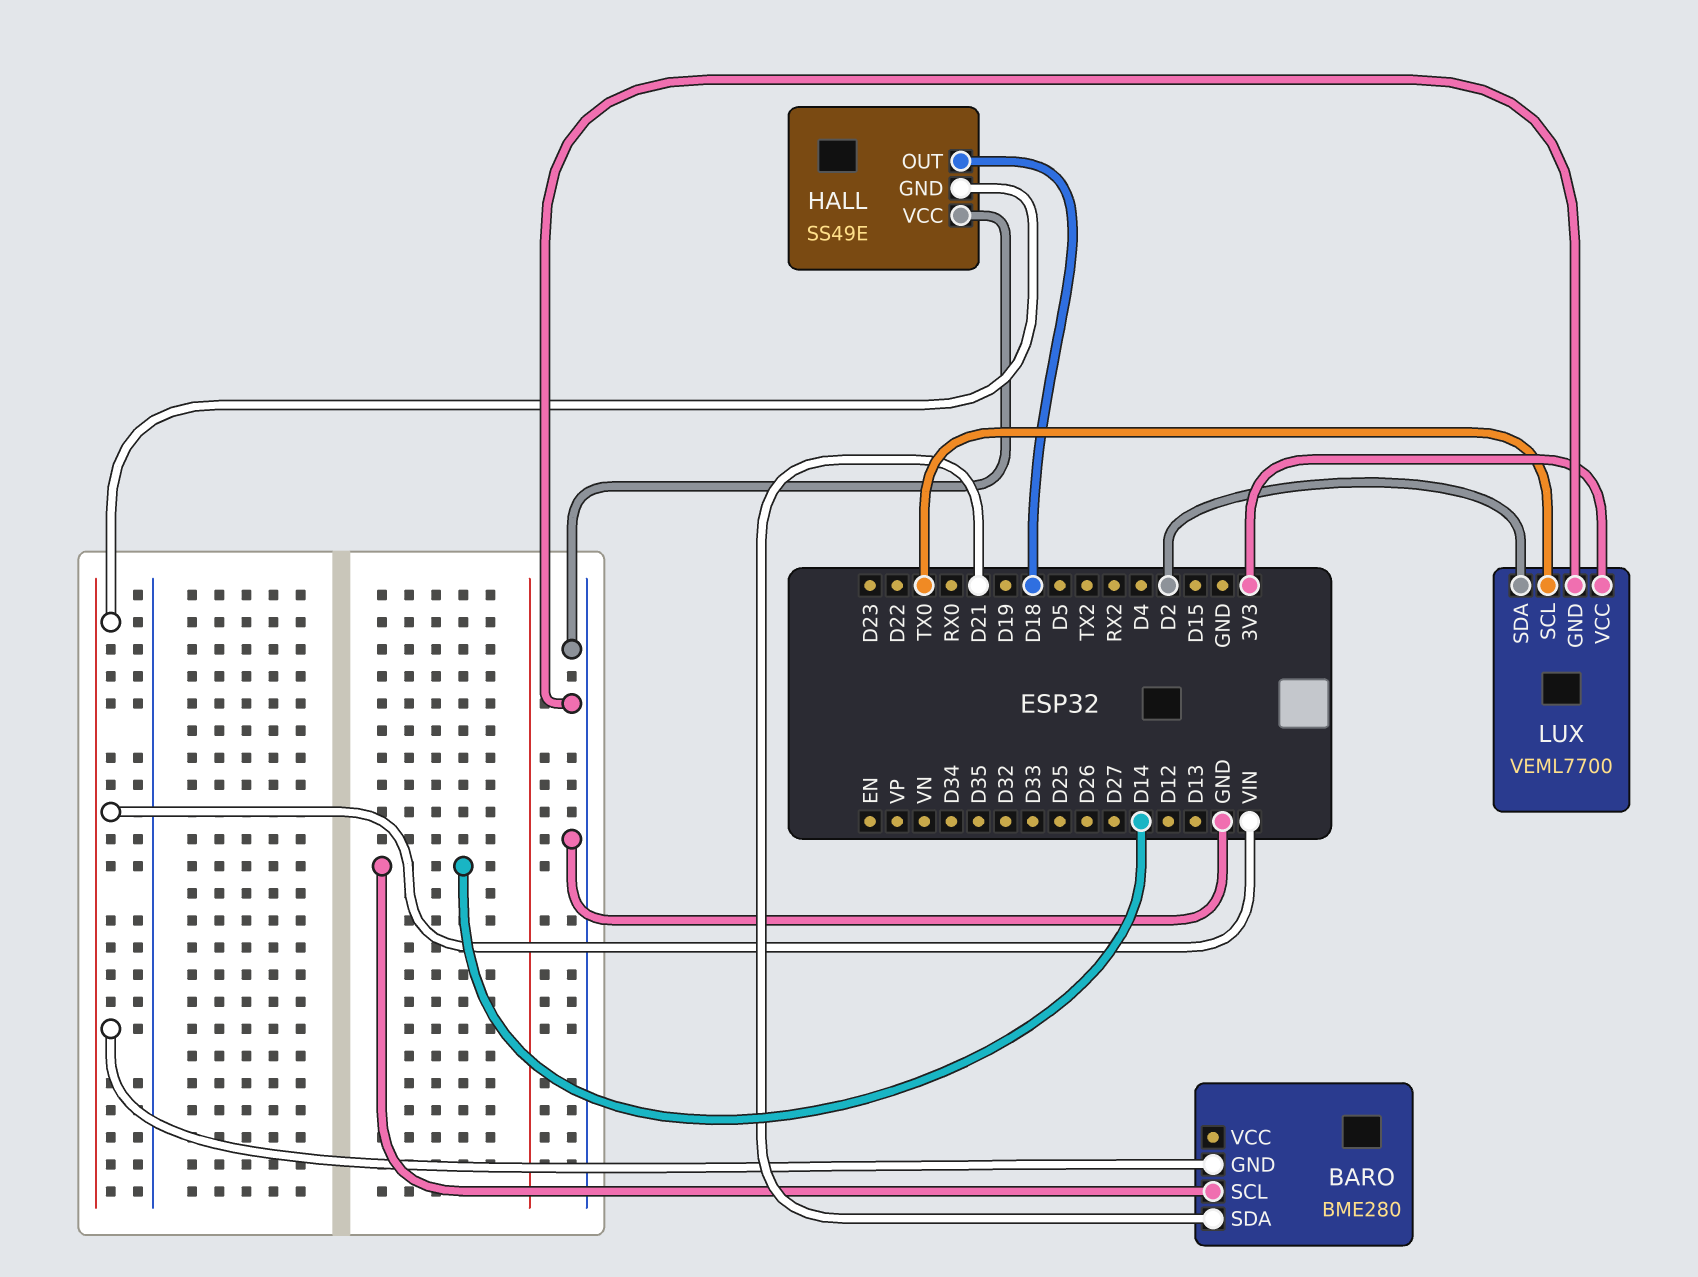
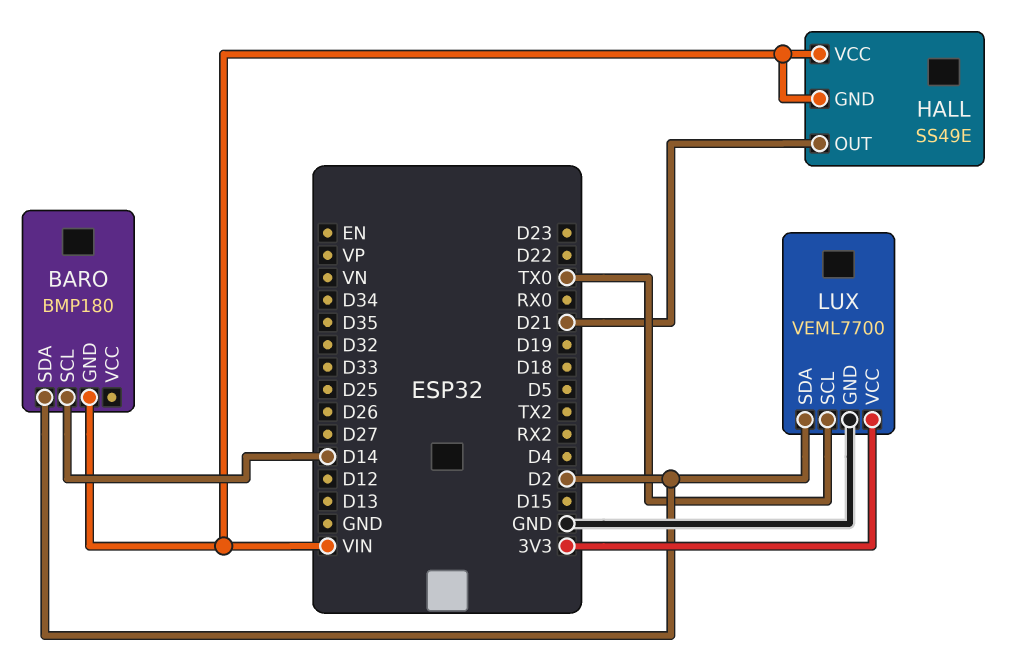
BARO: BME280 -> BMP180
BARO pin SDA: D21 -> D2
HALL pin OUT: D18 -> D21
HALL pin VCC: GND -> VIN

